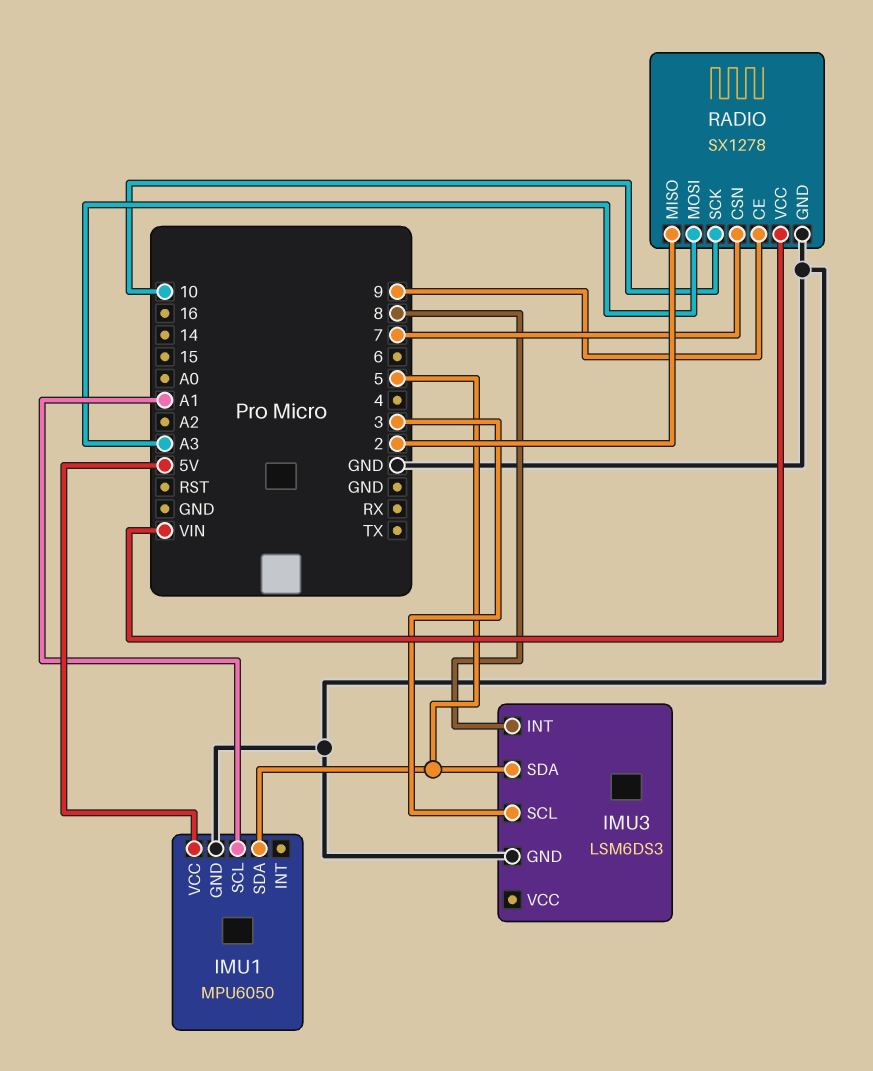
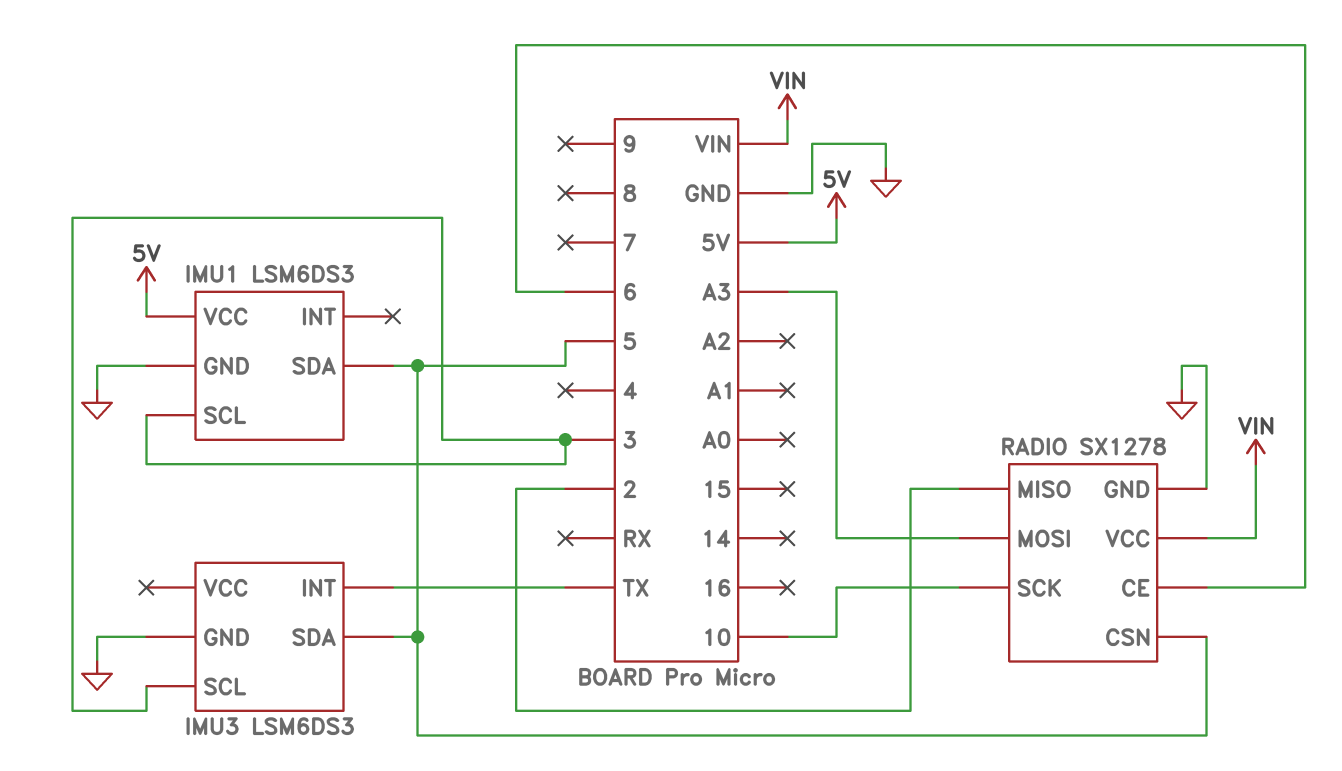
IMU1: MPU6050 -> LSM6DS3
IMU1 pin SCL: A1 -> 3
IMU3 pin INT: 8 -> TX
RADIO pin CE: 9 -> 6
RADIO pin CSN: 7 -> 5

